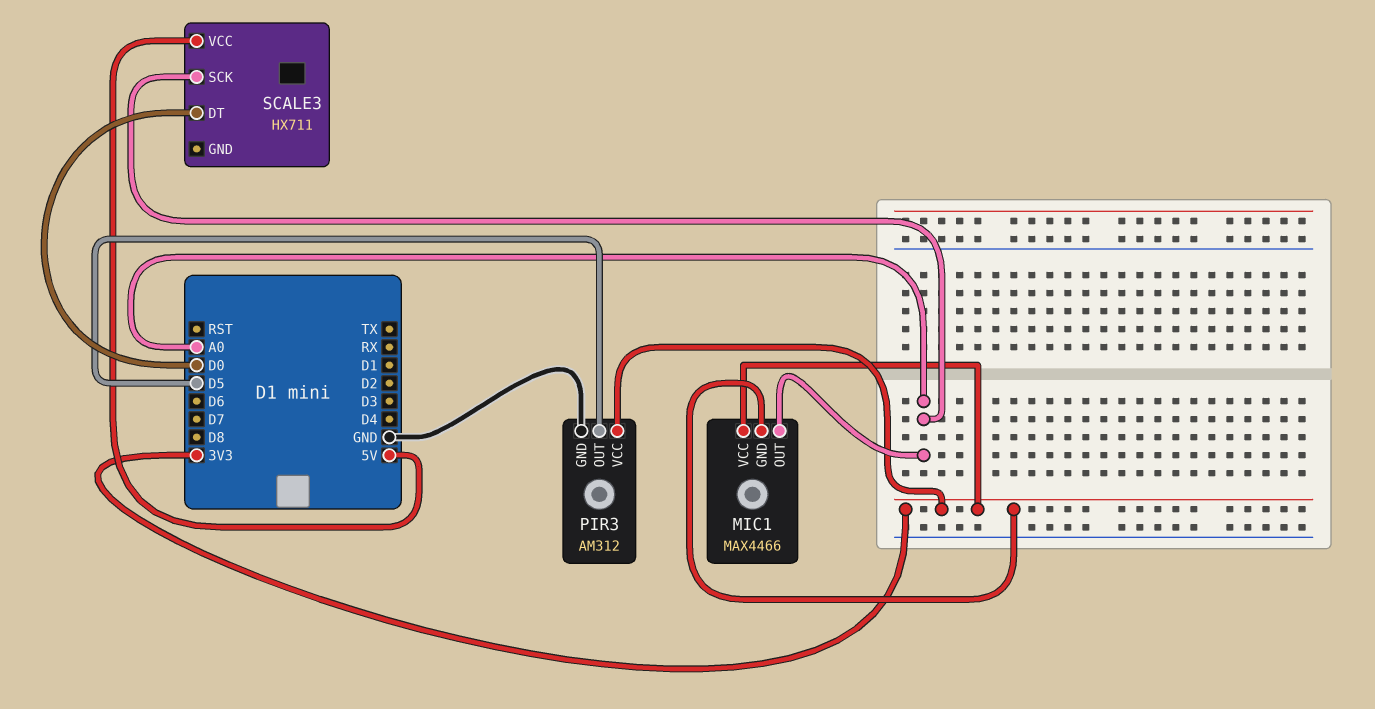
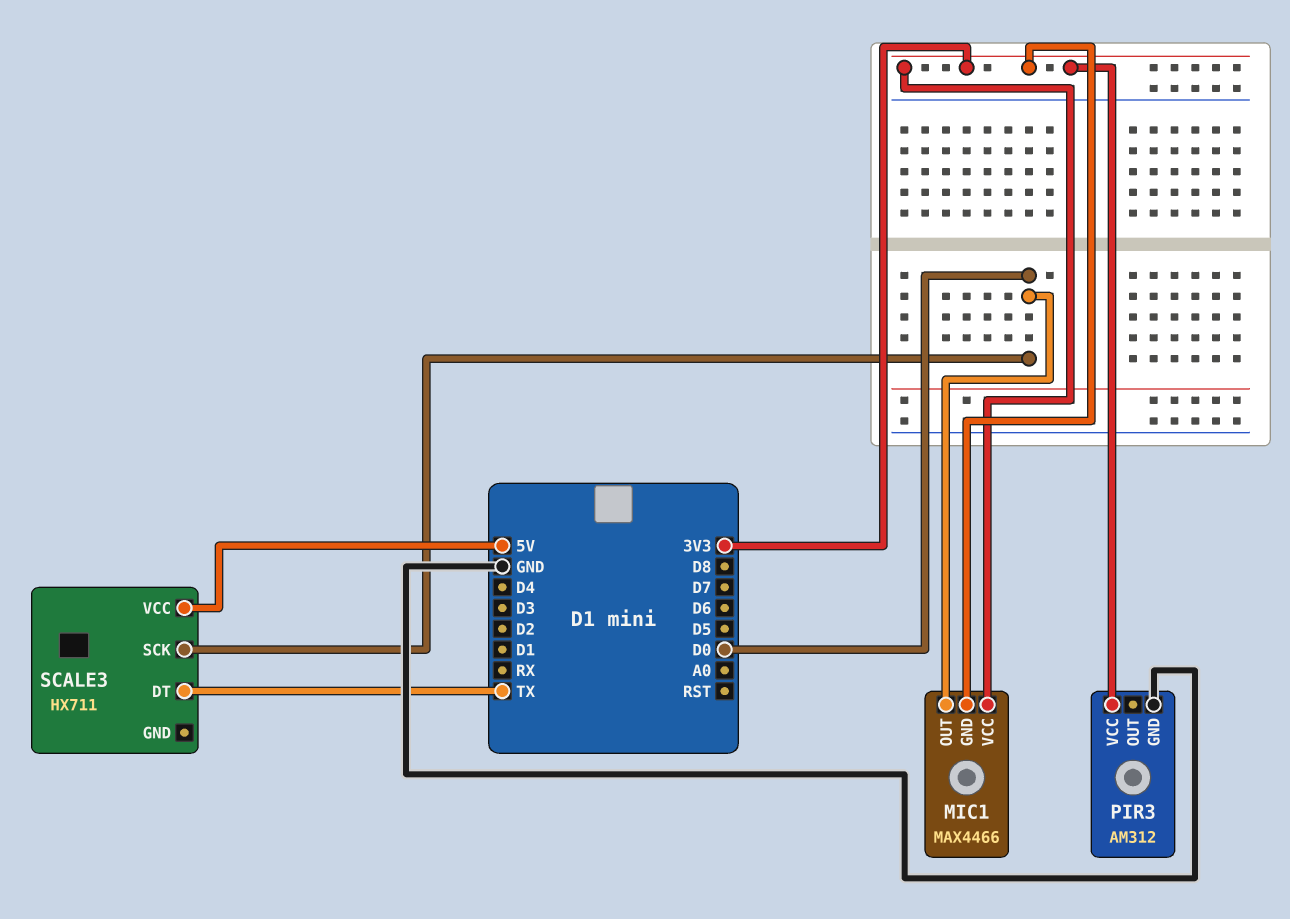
MIC1 pin OUT: A0 -> D0
PIR3 pin OUT: D5 -> none
SCALE3 pin DT: D0 -> TX
SCALE3 pin SCK: A0 -> D0

